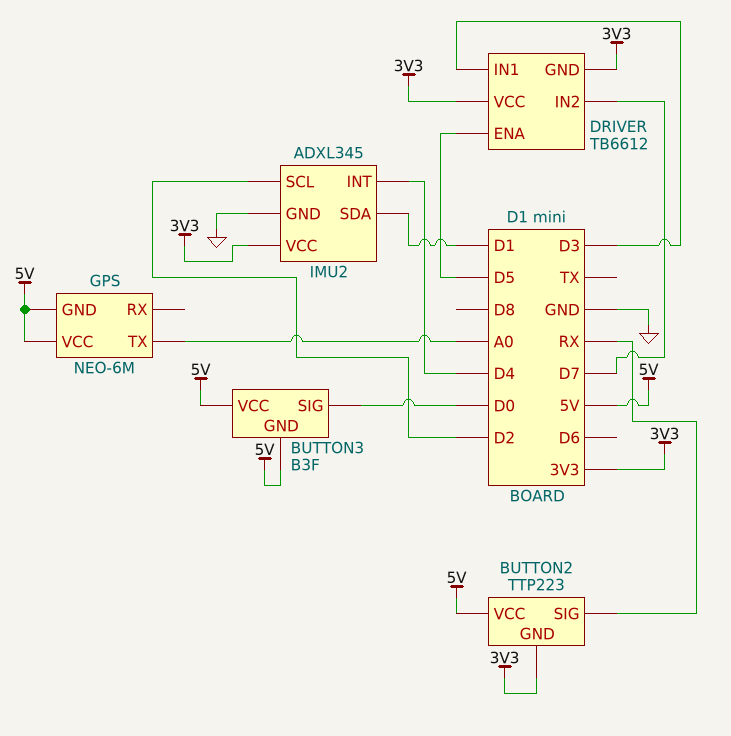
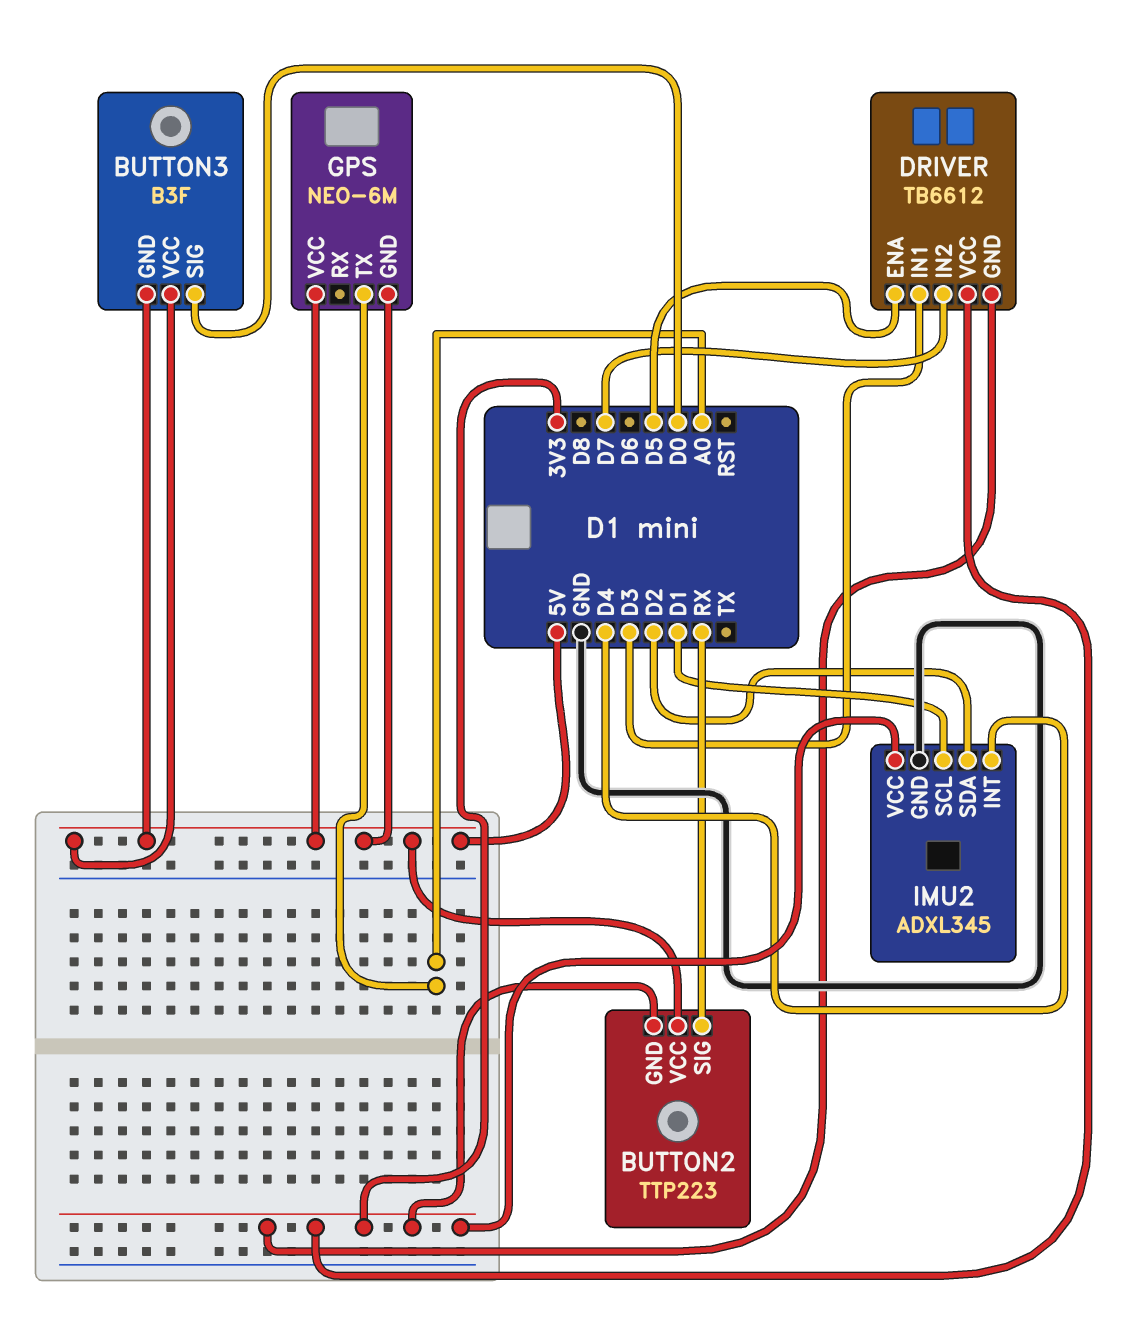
IMU2 pin SCL: D2 -> D1
IMU2 pin SDA: D1 -> D2

